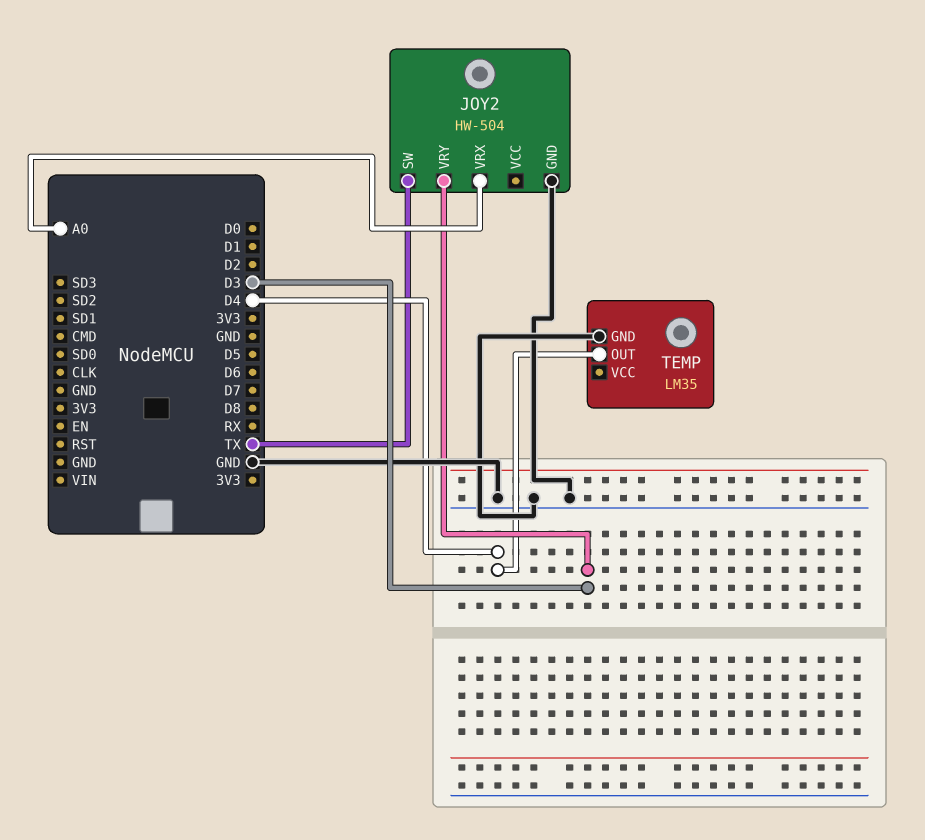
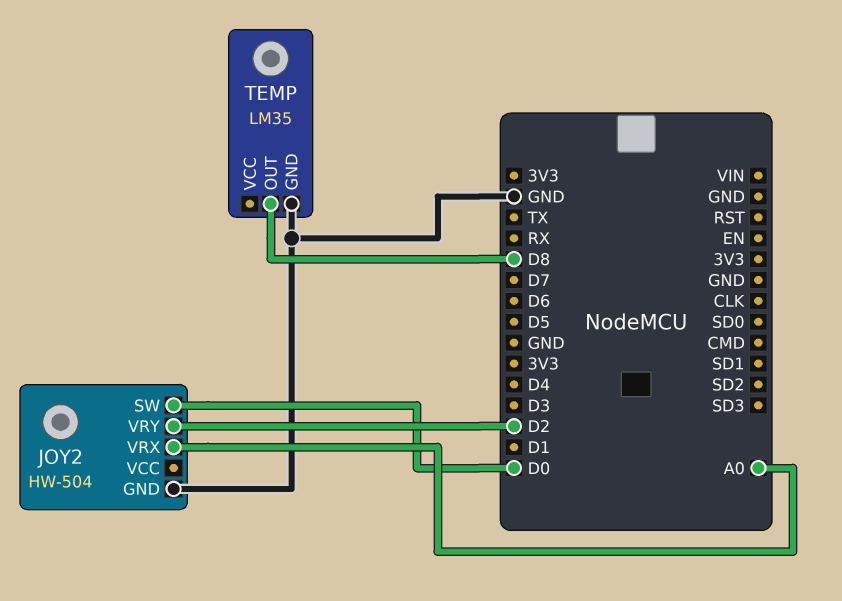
JOY2 pin SW: TX -> D0
JOY2 pin VRY: D3 -> D2
TEMP pin OUT: D4 -> D8

